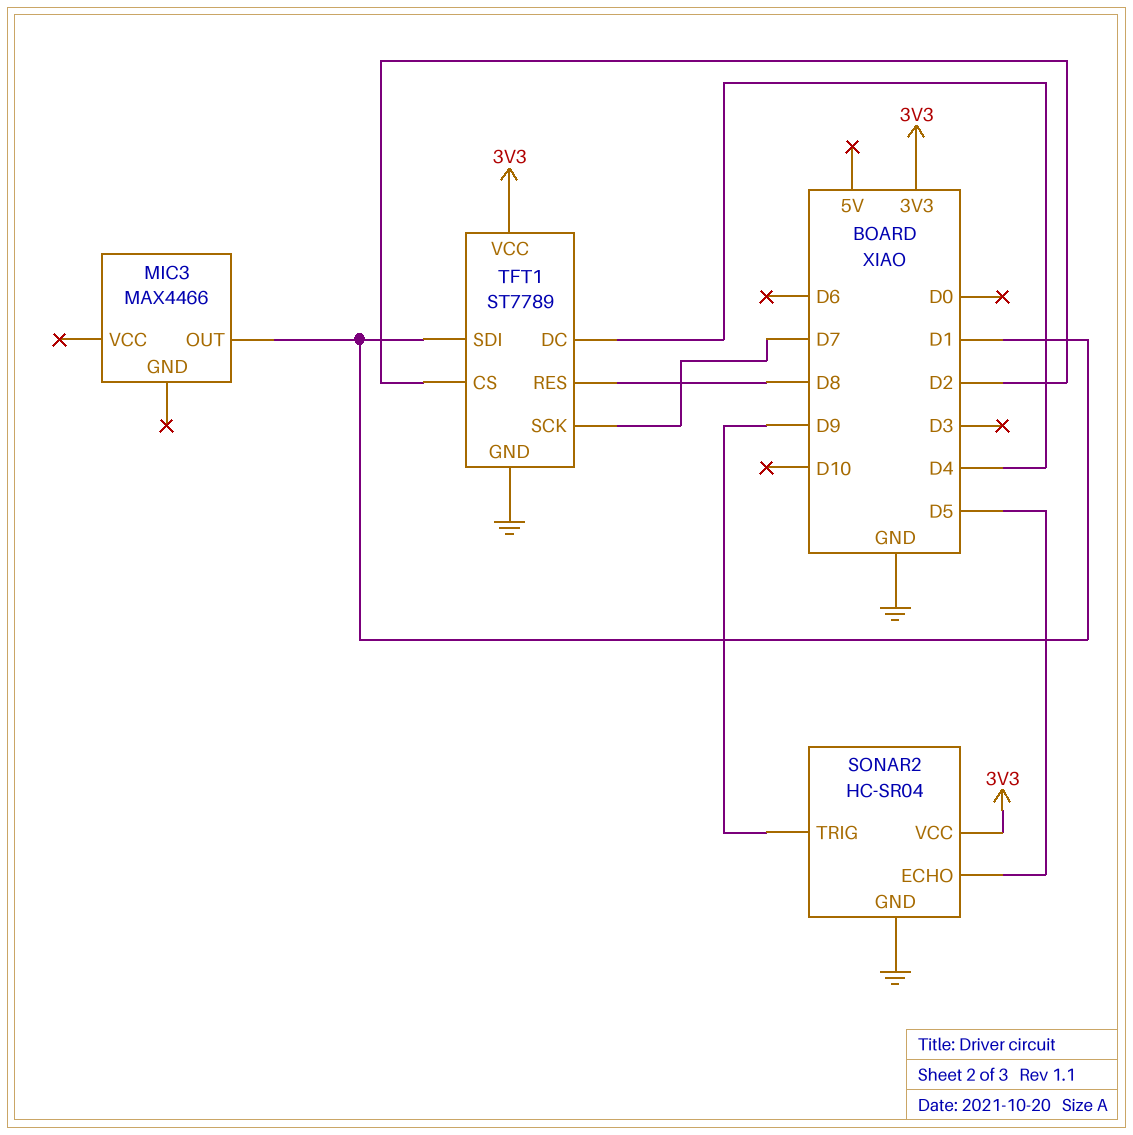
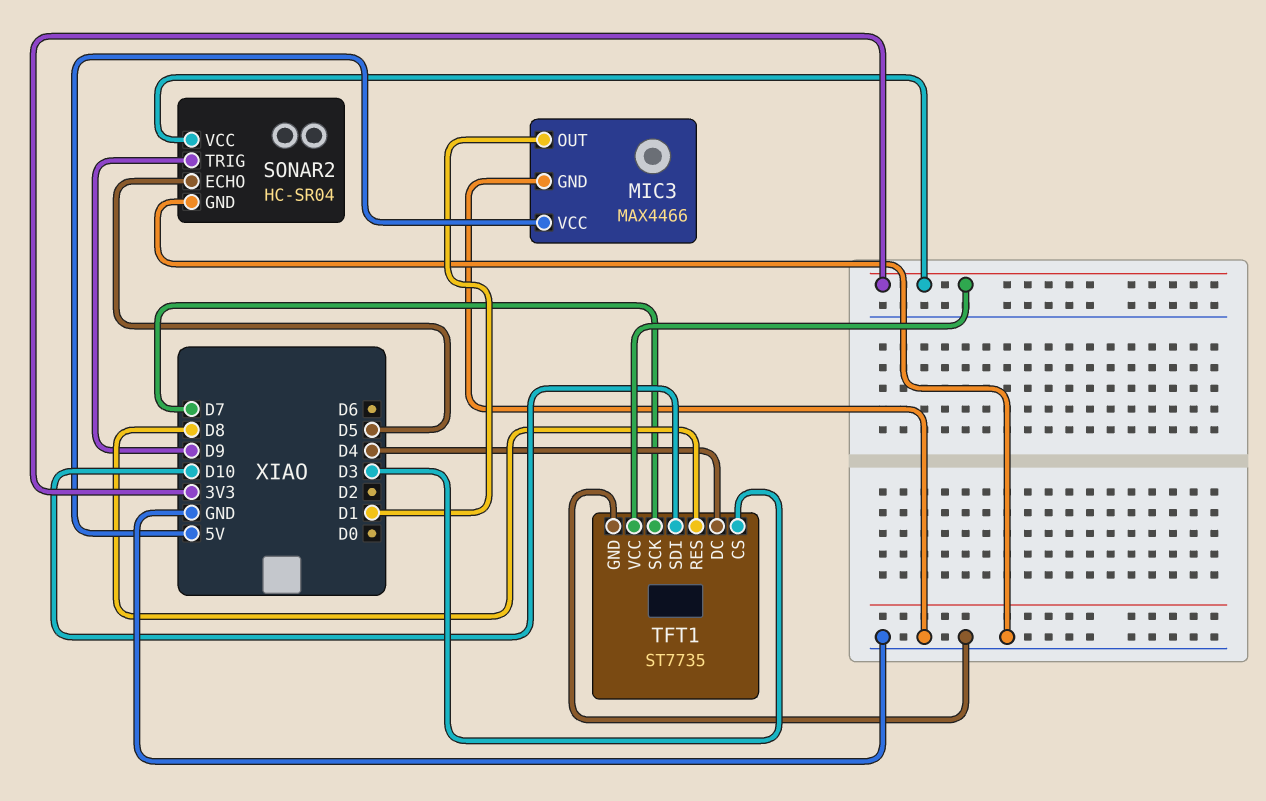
MIC3 pin GND: none -> GND
MIC3 pin VCC: none -> 5V
TFT1: ST7789 -> ST7735
TFT1 pin CS: D2 -> D3
TFT1 pin SDI: D1 -> D10

